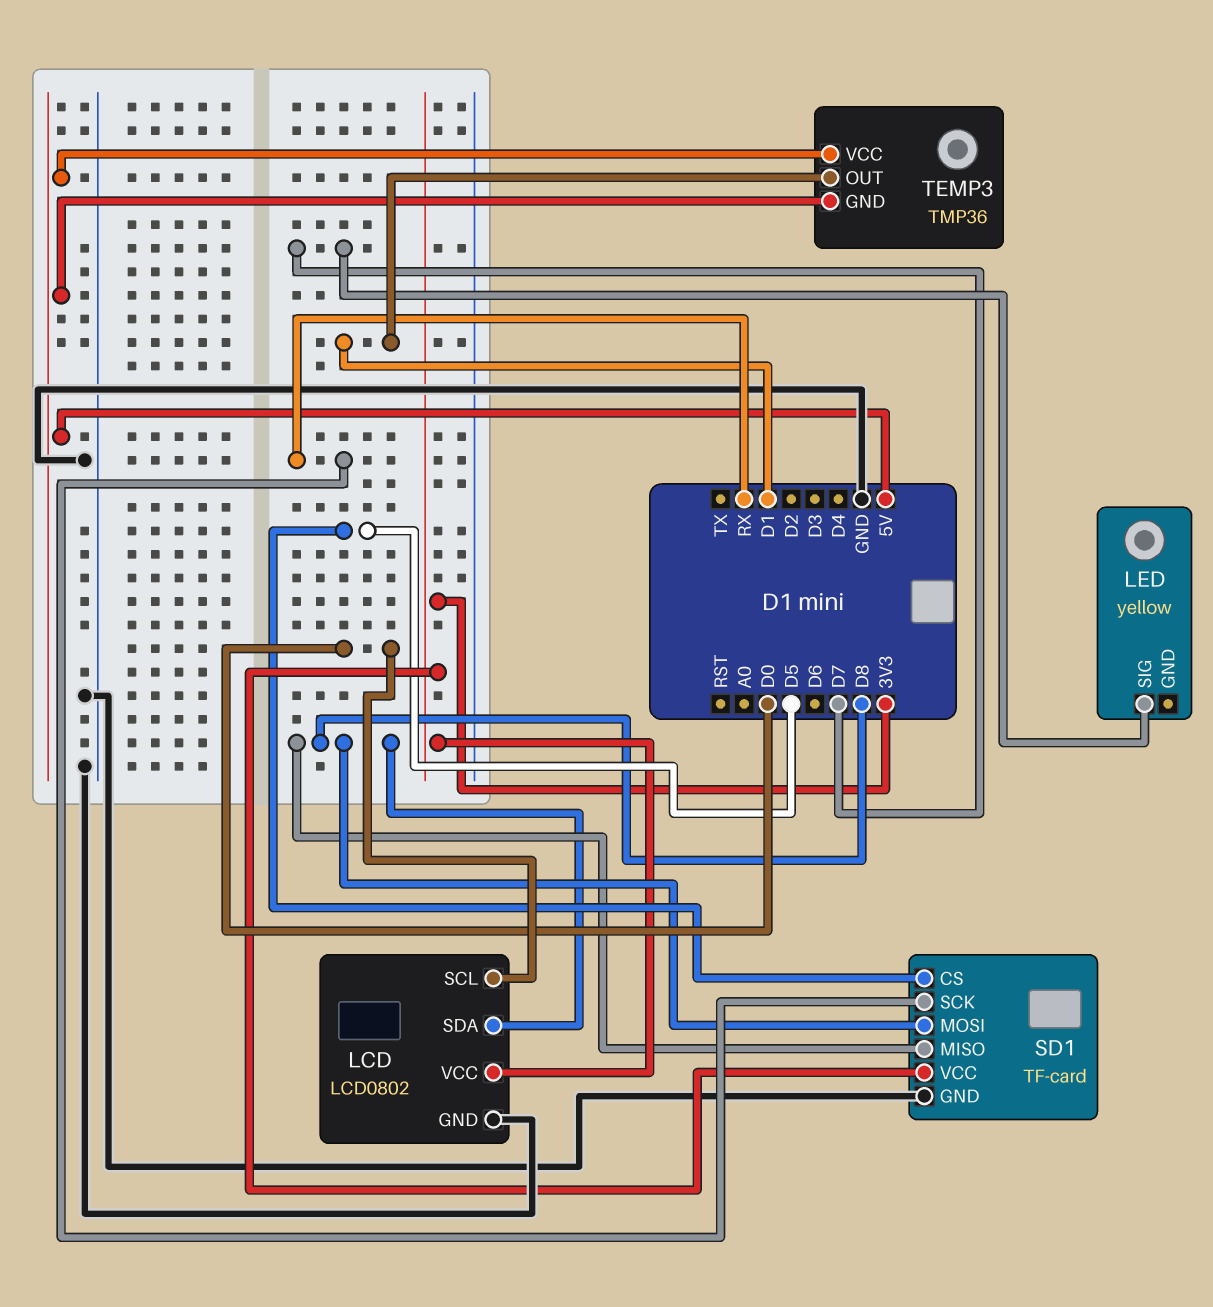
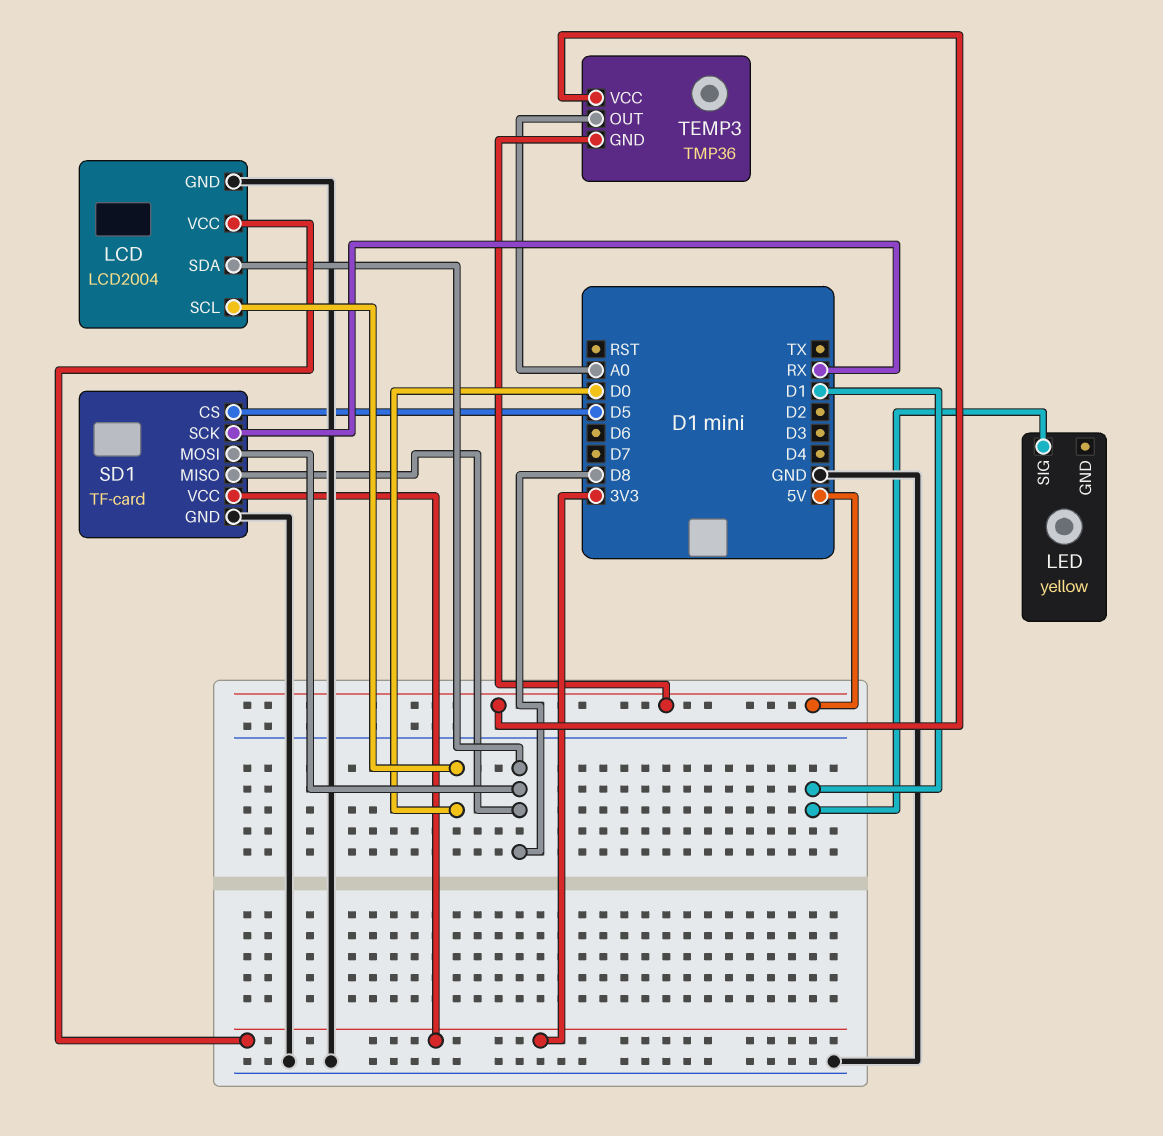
LCD: LCD0802 -> LCD2004
LED pin SIG: D7 -> D1
TEMP3 pin OUT: D1 -> A0

